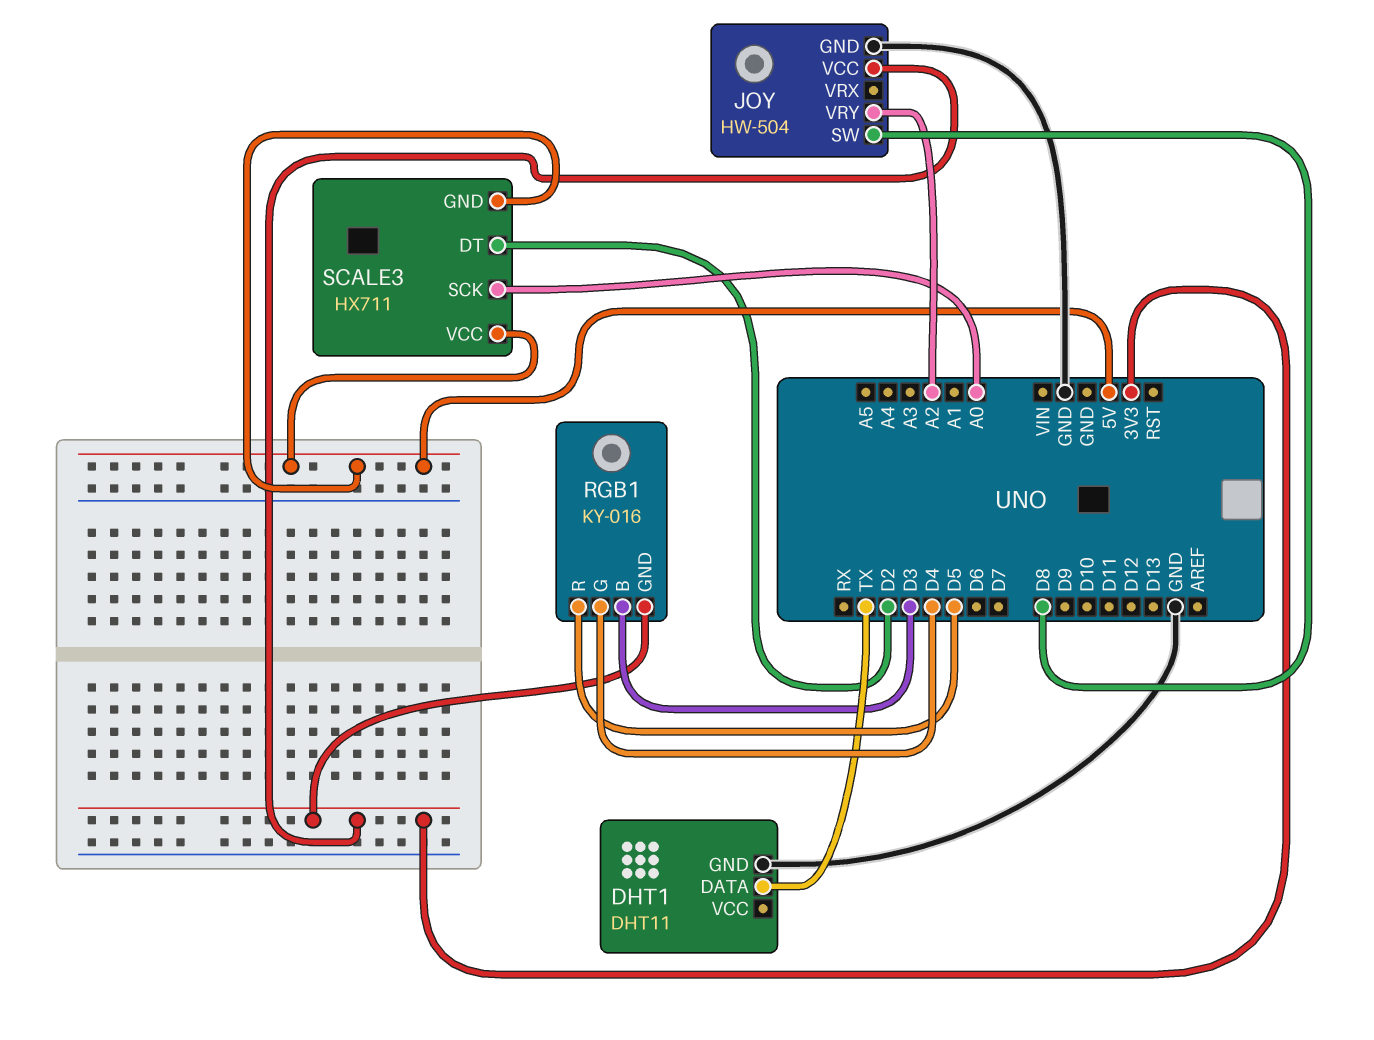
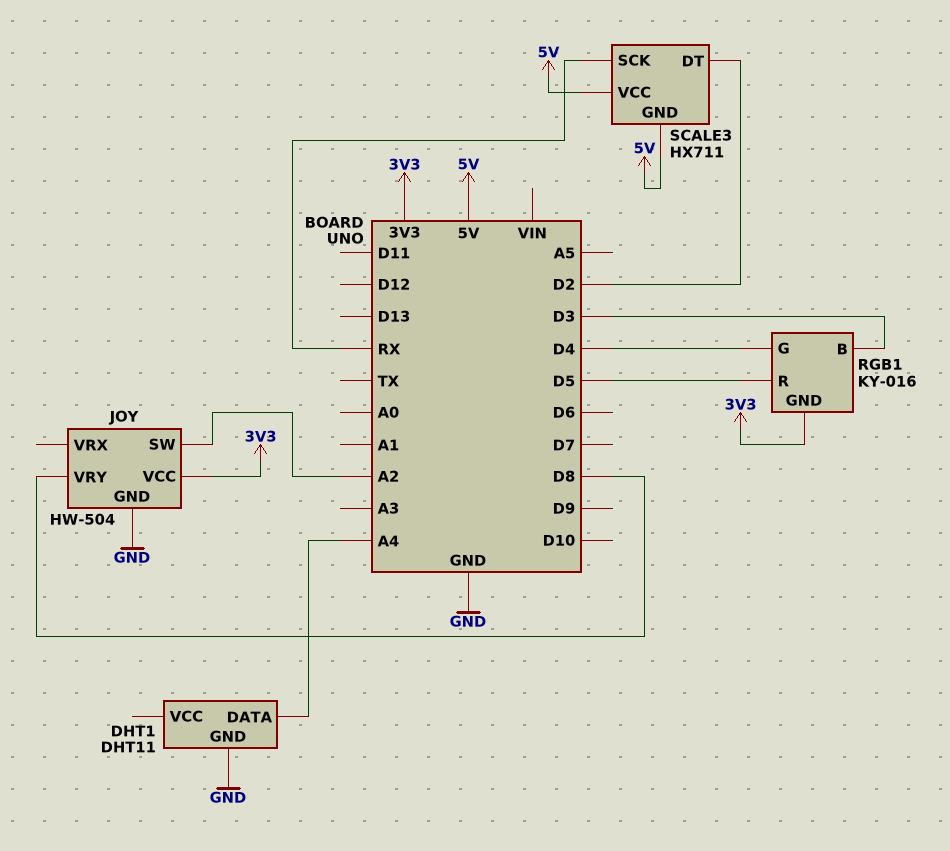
DHT1 pin DATA: TX -> A4
JOY pin SW: D8 -> A2
JOY pin VRY: A2 -> D8
SCALE3 pin SCK: A0 -> RX

